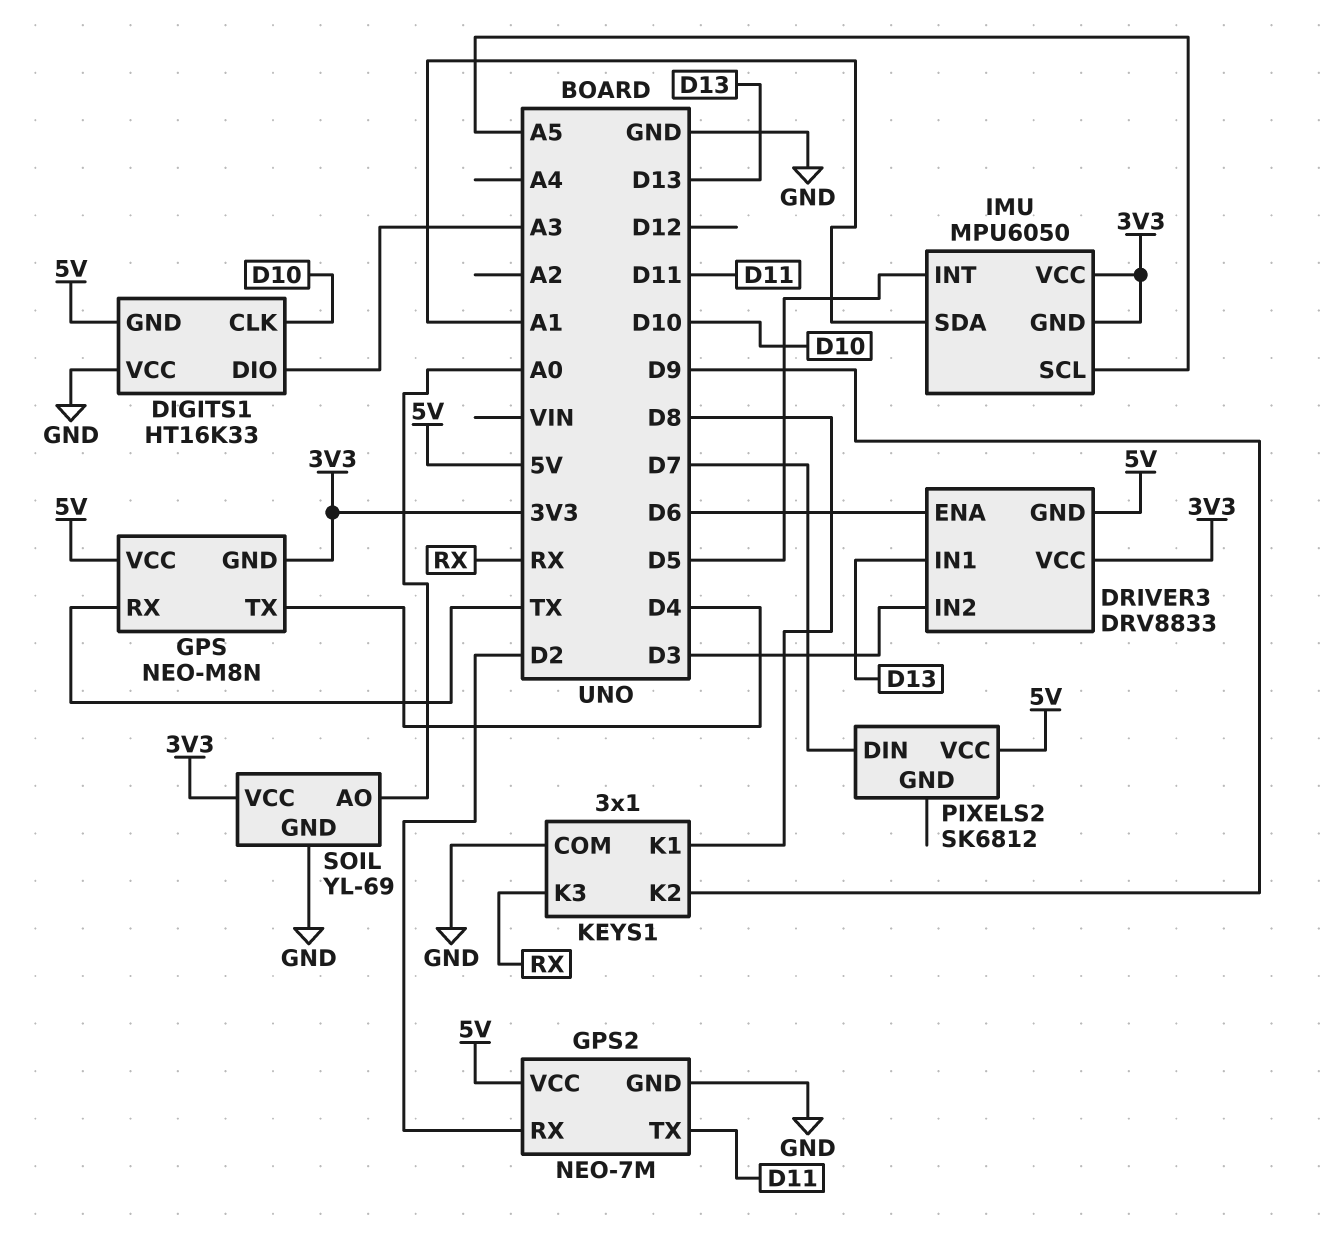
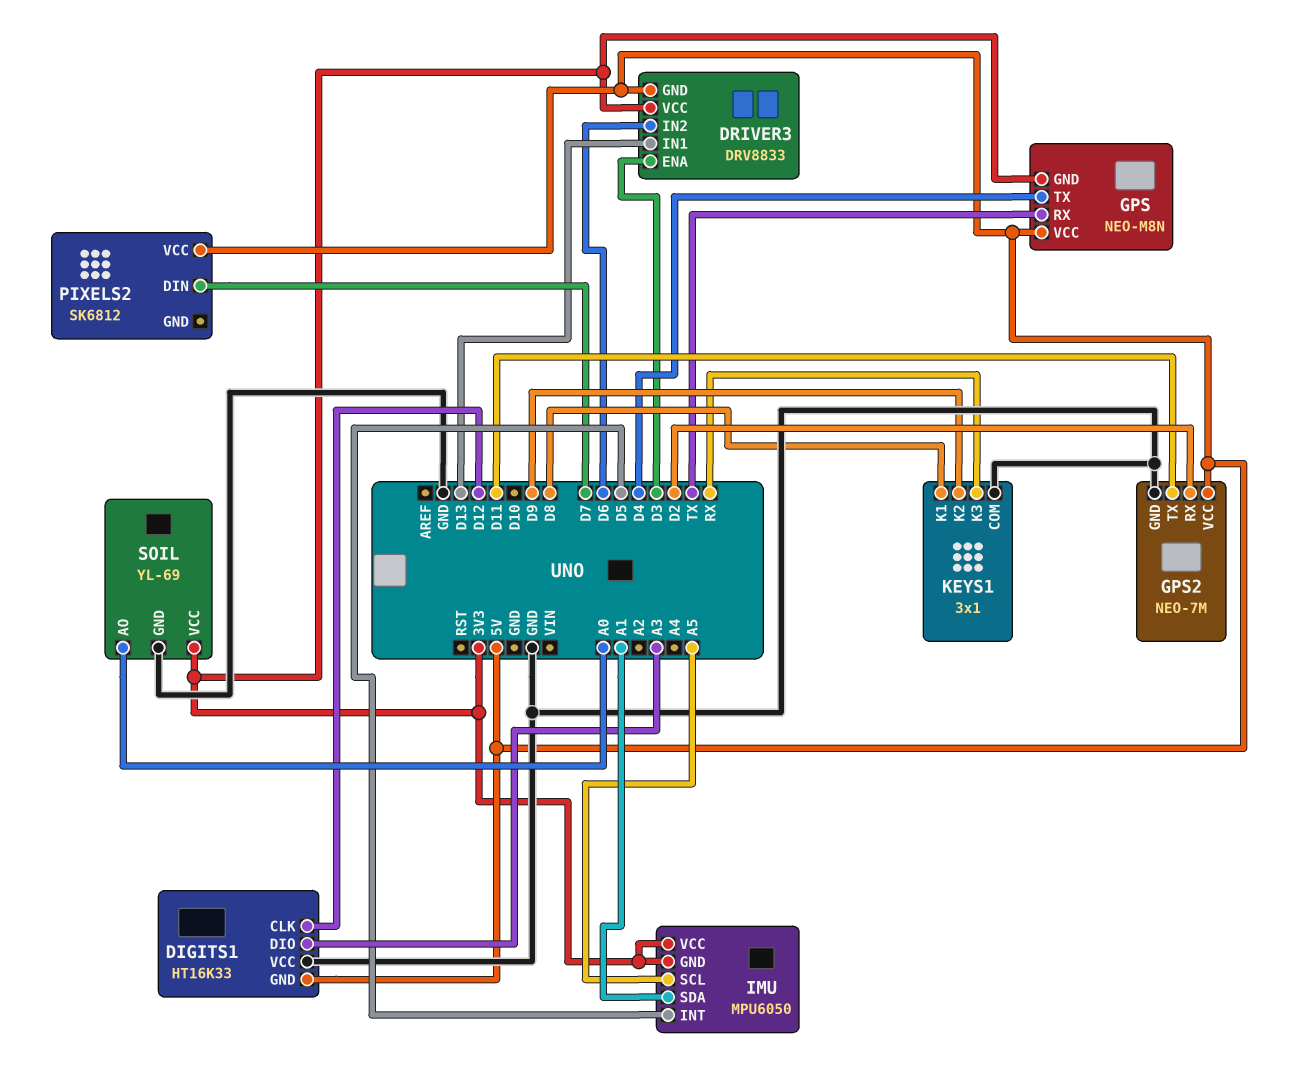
DIGITS1 pin CLK: D10 -> D12
DRIVER3 pin ENA: D6 -> D3
DRIVER3 pin IN2: D3 -> D6

